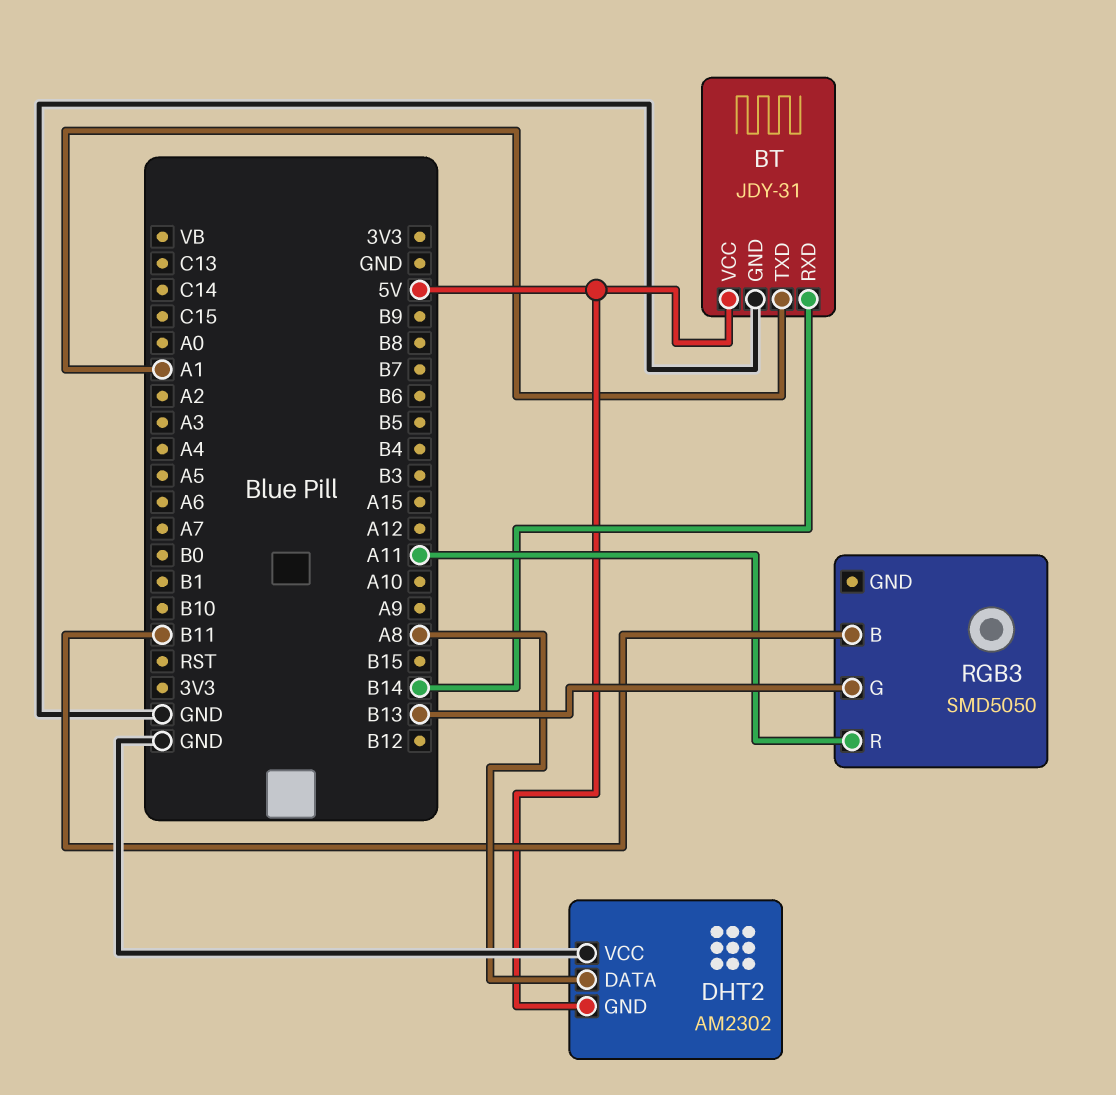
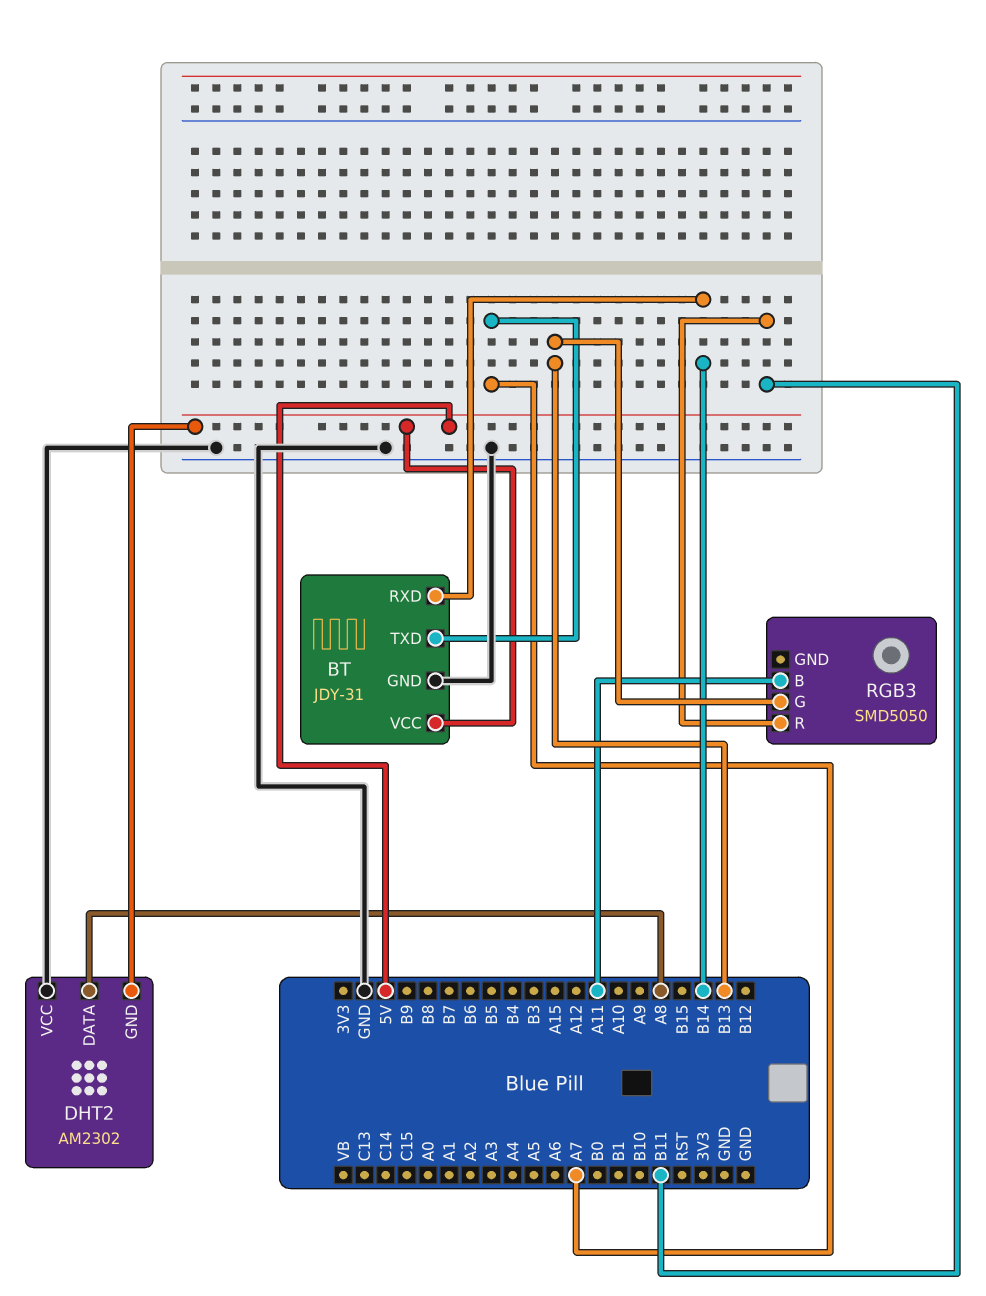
BT pin TXD: A1 -> A7
RGB3 pin B: B11 -> A11
RGB3 pin R: A11 -> B11

